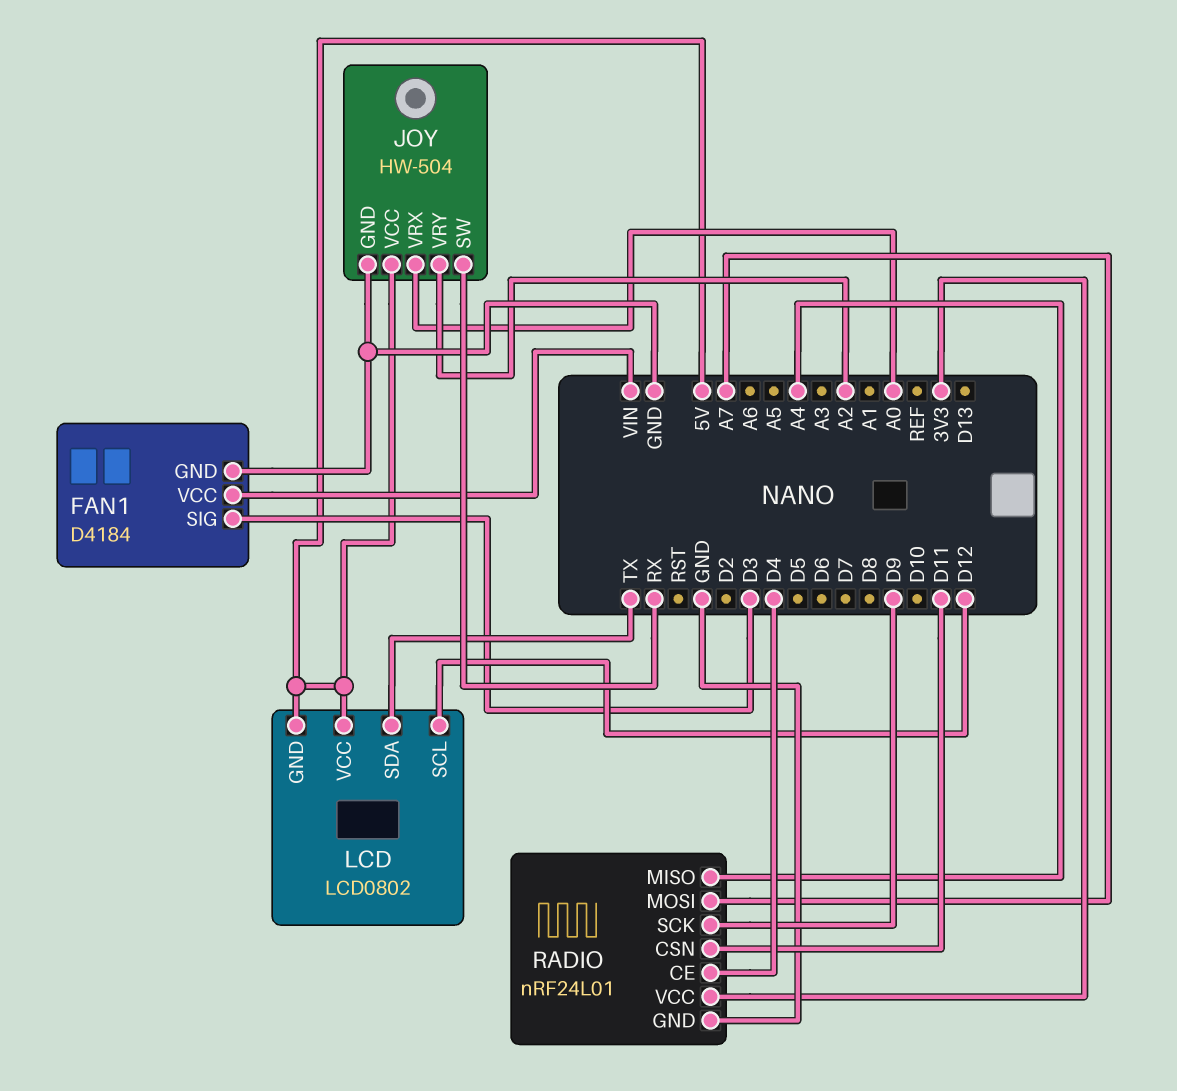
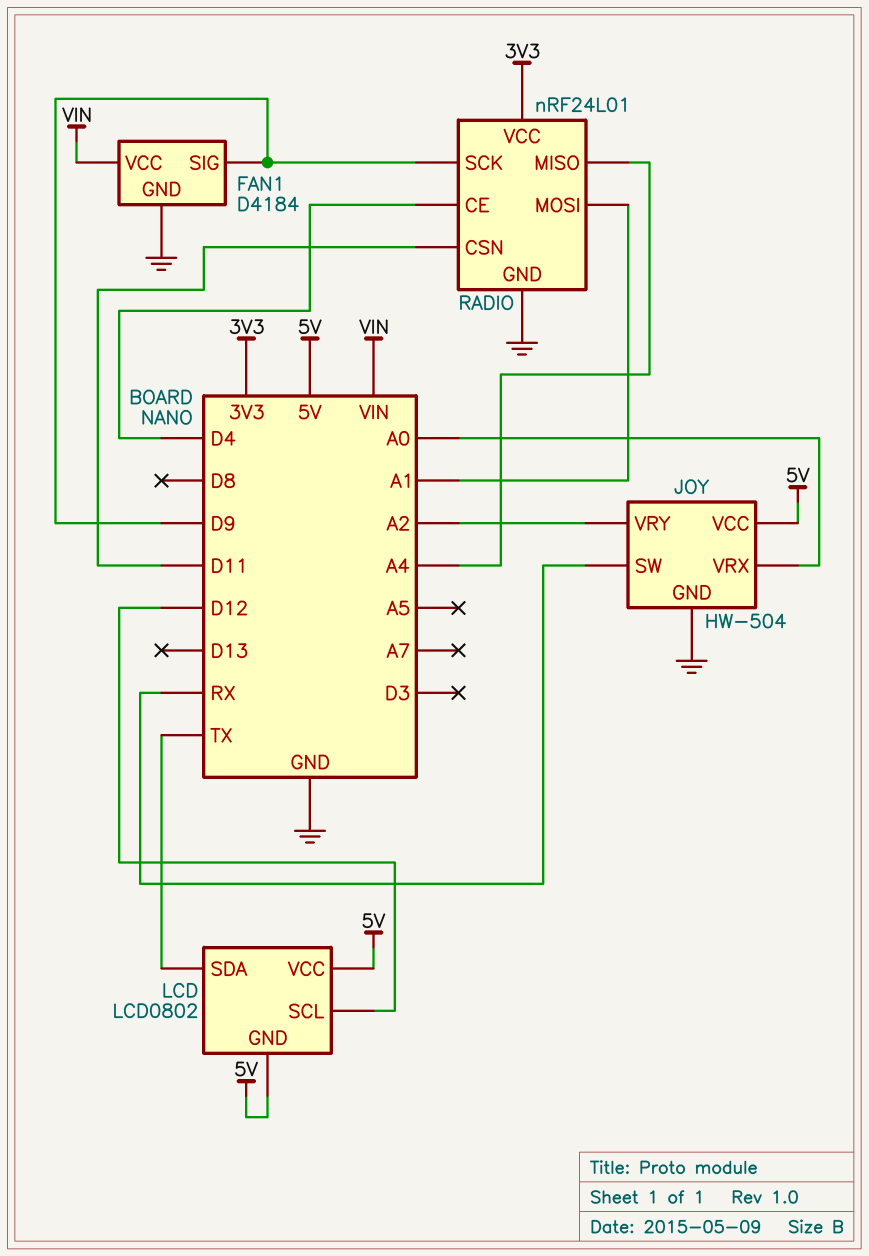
FAN1 pin SIG: D3 -> D9
RADIO pin MOSI: A7 -> A1

